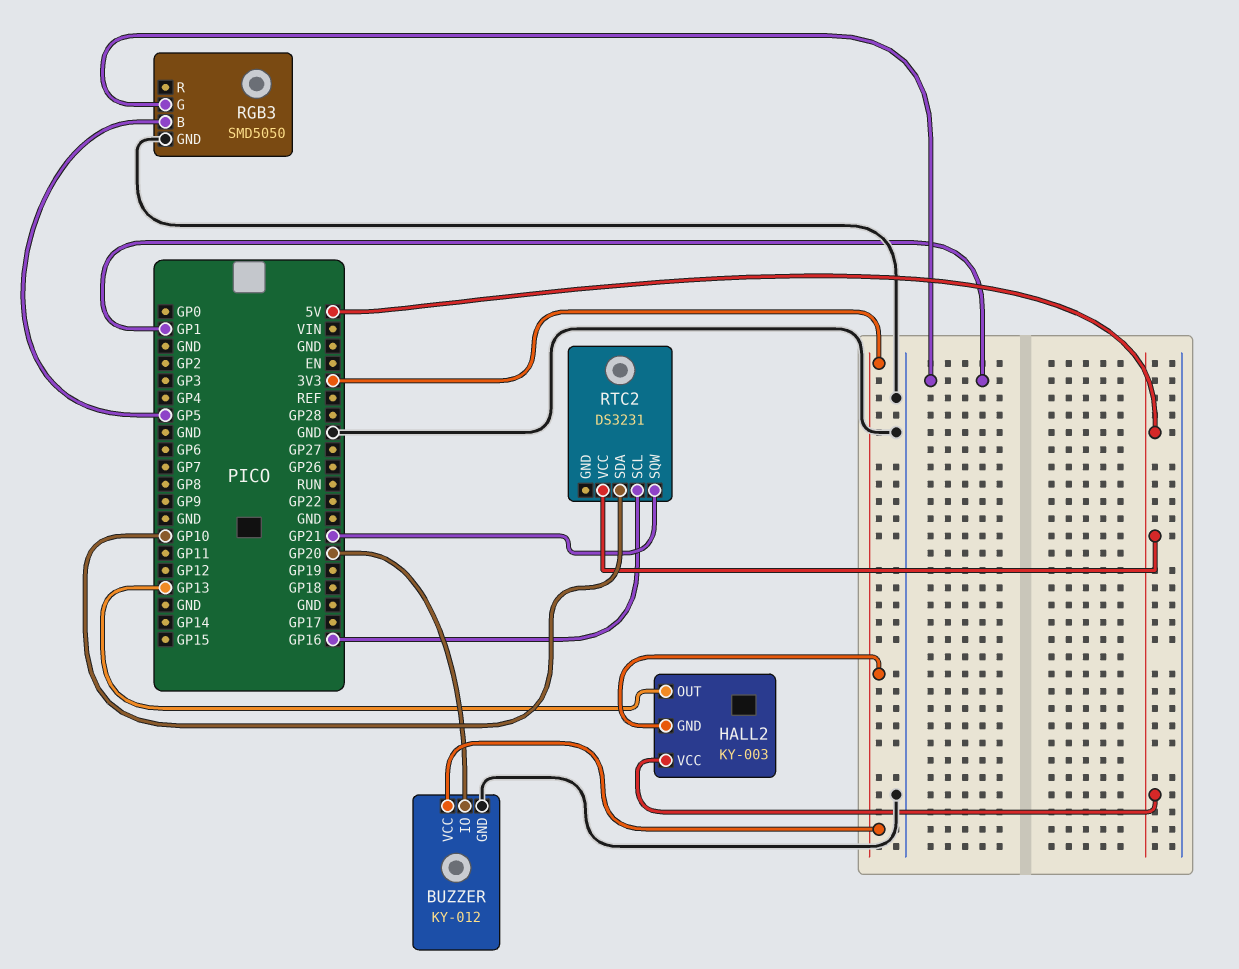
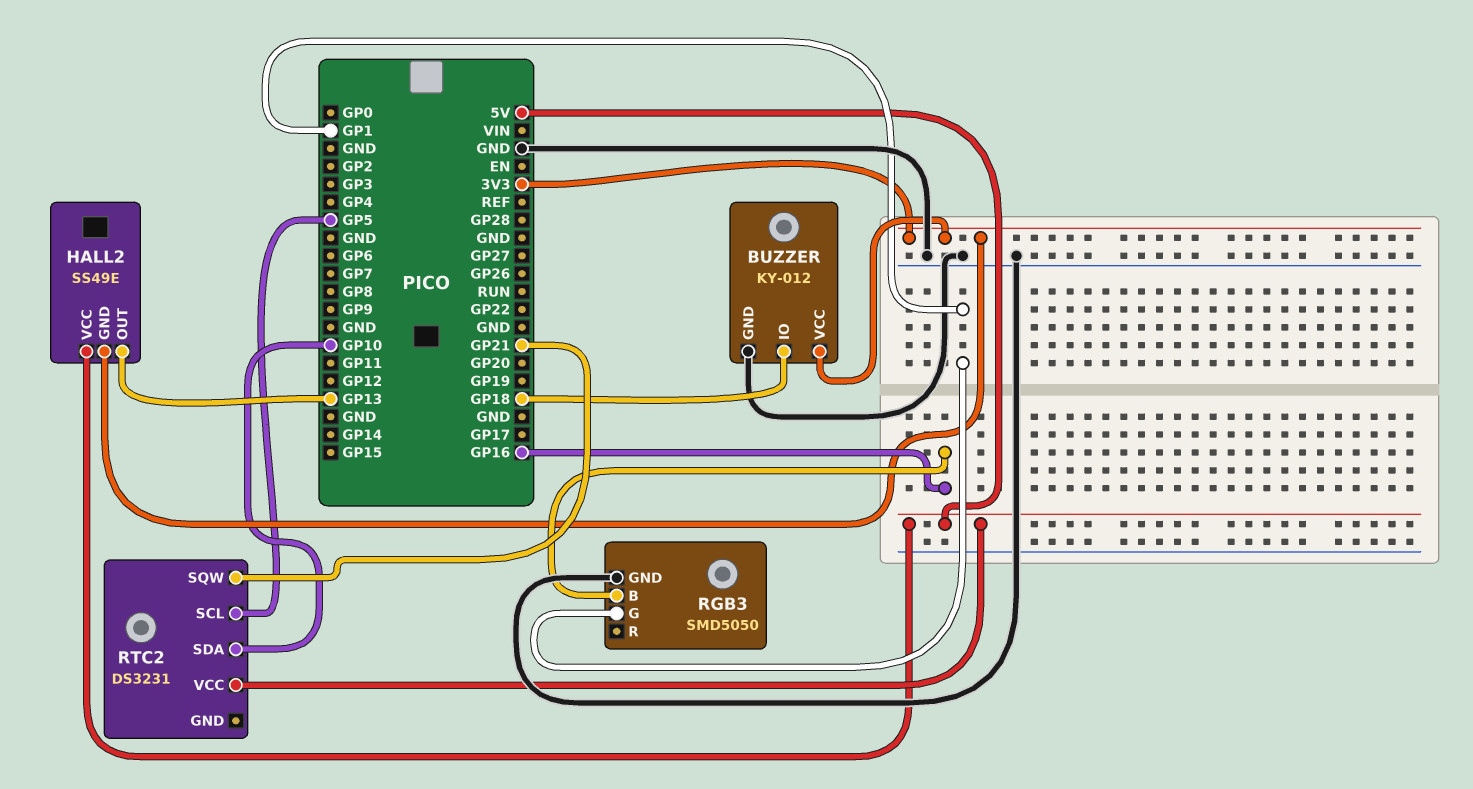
BUZZER pin IO: GP20 -> GP18
HALL2: KY-003 -> SS49E
RGB3 pin B: GP5 -> GP16
RTC2 pin SCL: GP16 -> GP5

